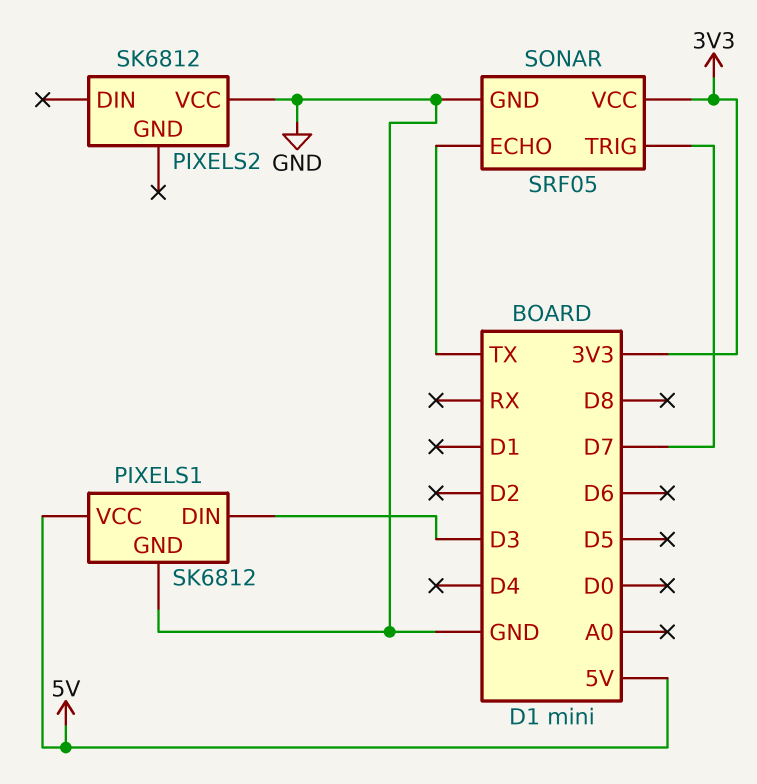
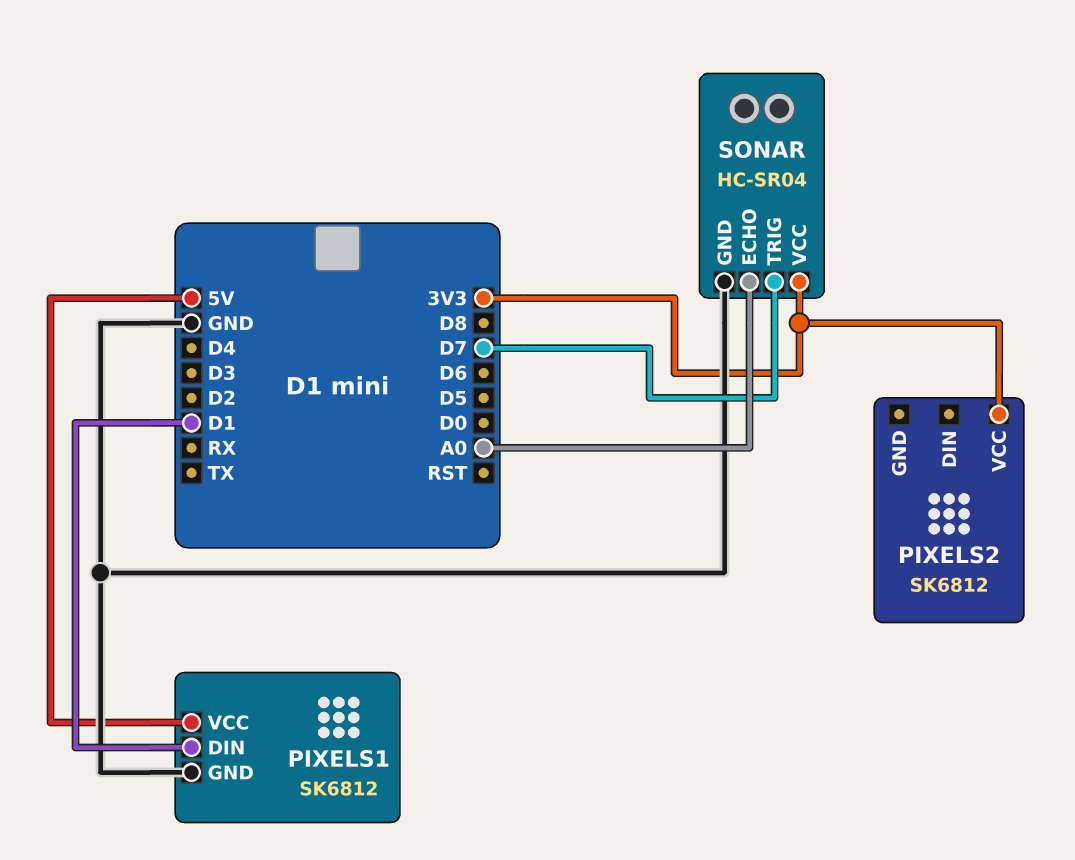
PIXELS1 pin DIN: D3 -> D1
PIXELS2 pin VCC: GND -> 3V3
SONAR: SRF05 -> HC-SR04
SONAR pin ECHO: TX -> A0

